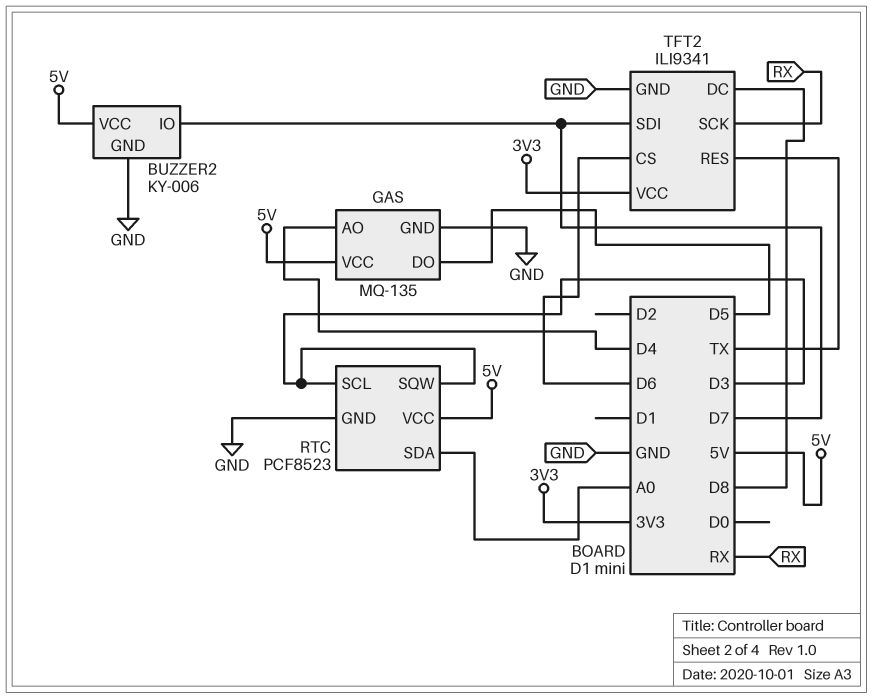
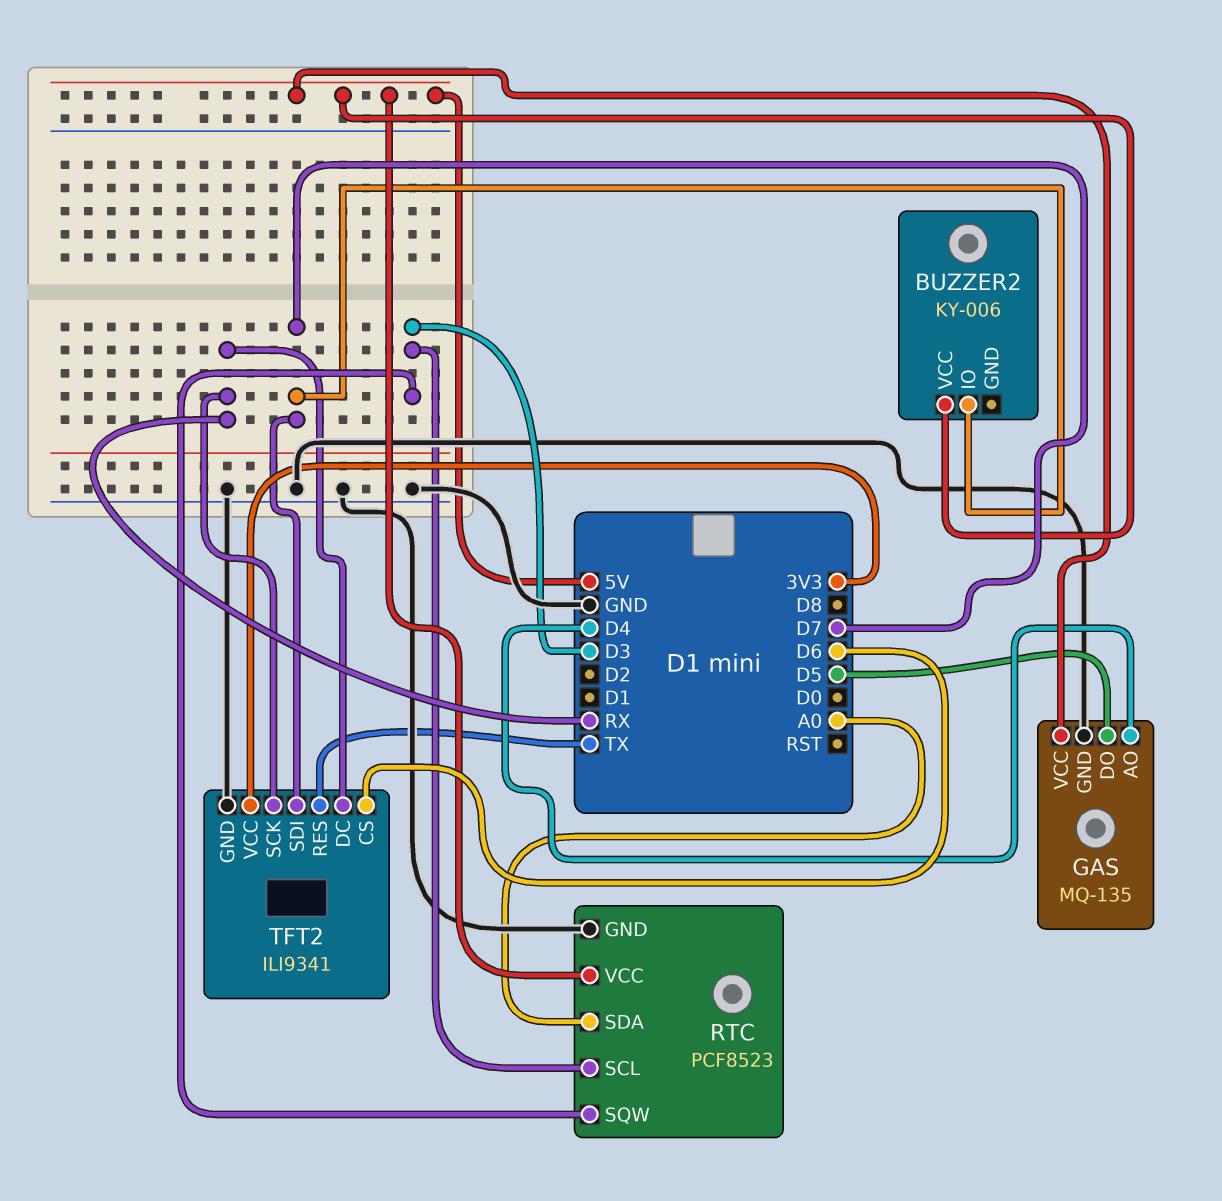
BUZZER2 pin GND: GND -> none
TFT2 pin DC: D8 -> RX

